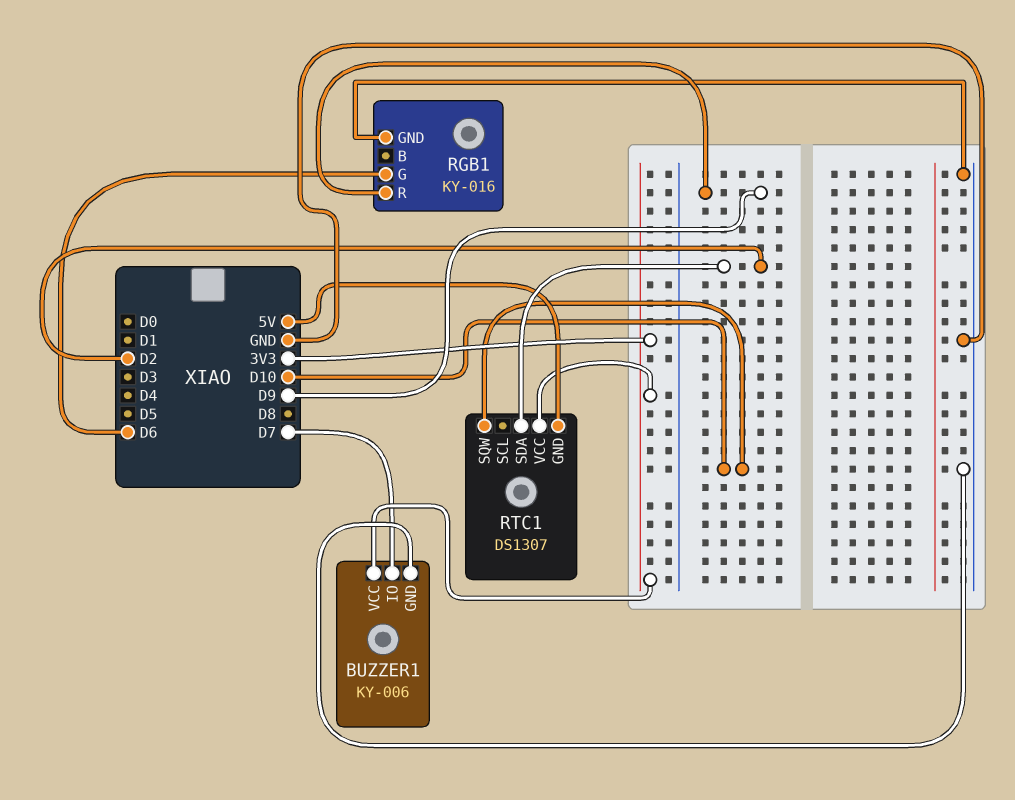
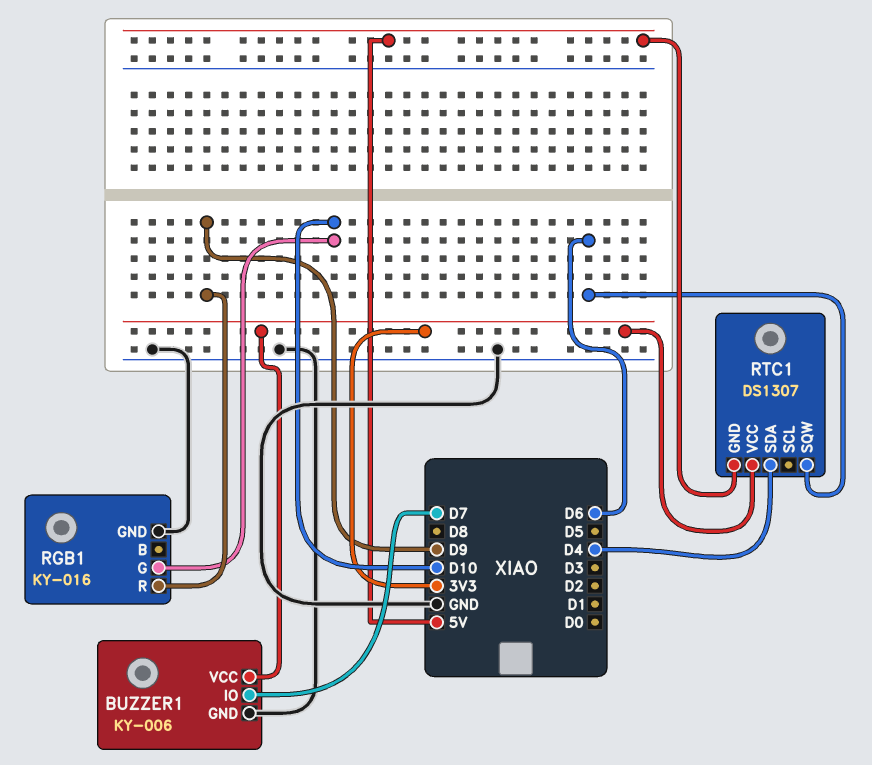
RGB1 pin G: D6 -> D10
RTC1 pin SDA: D2 -> D4
RTC1 pin SQW: D10 -> D6

